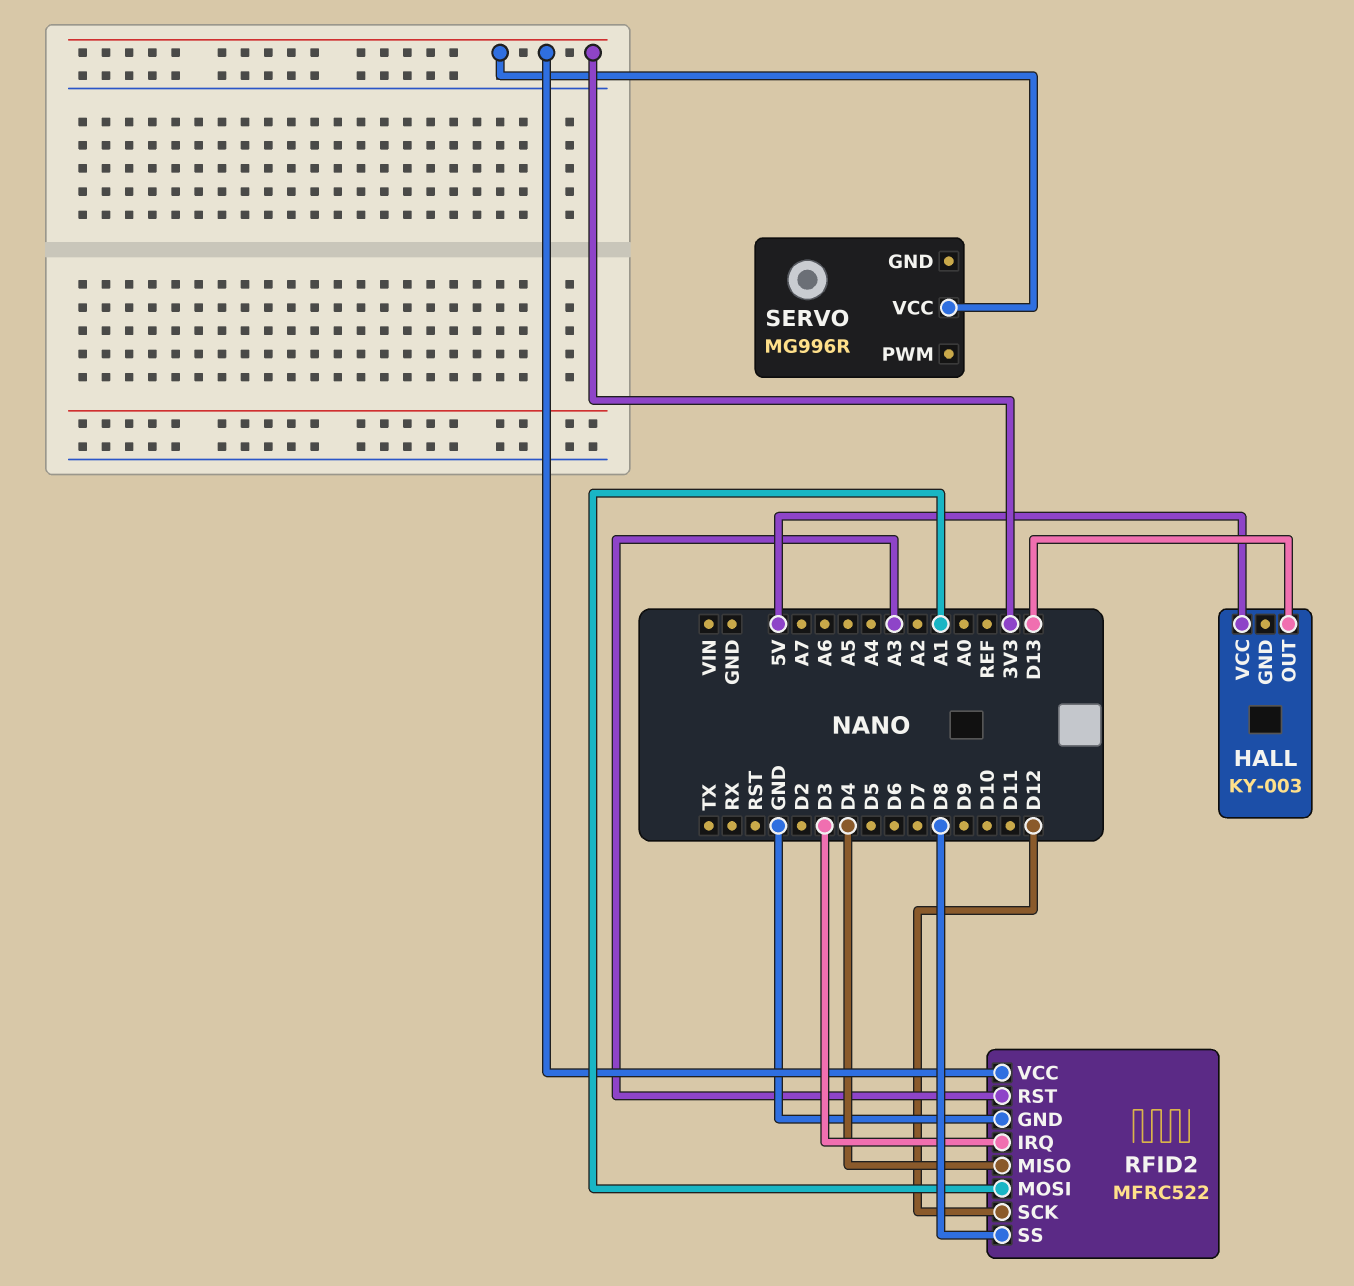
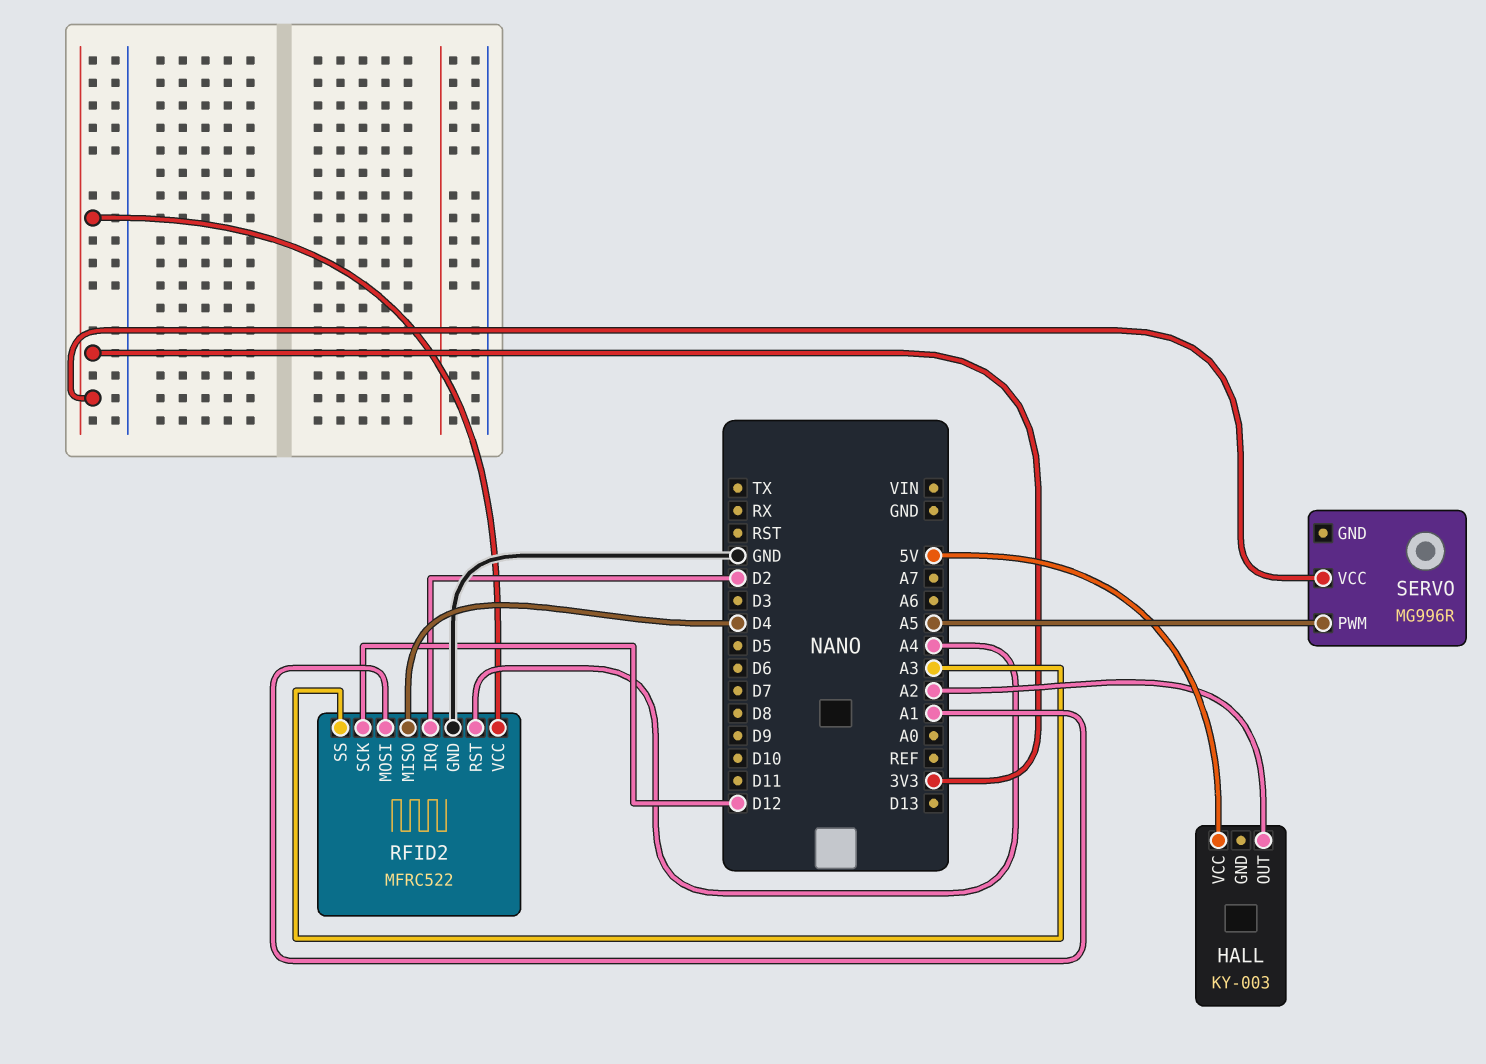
HALL pin OUT: D13 -> A2
RFID2 pin IRQ: D3 -> D2
RFID2 pin RST: A3 -> A4
RFID2 pin SS: D8 -> A3
SERVO pin PWM: none -> A5

